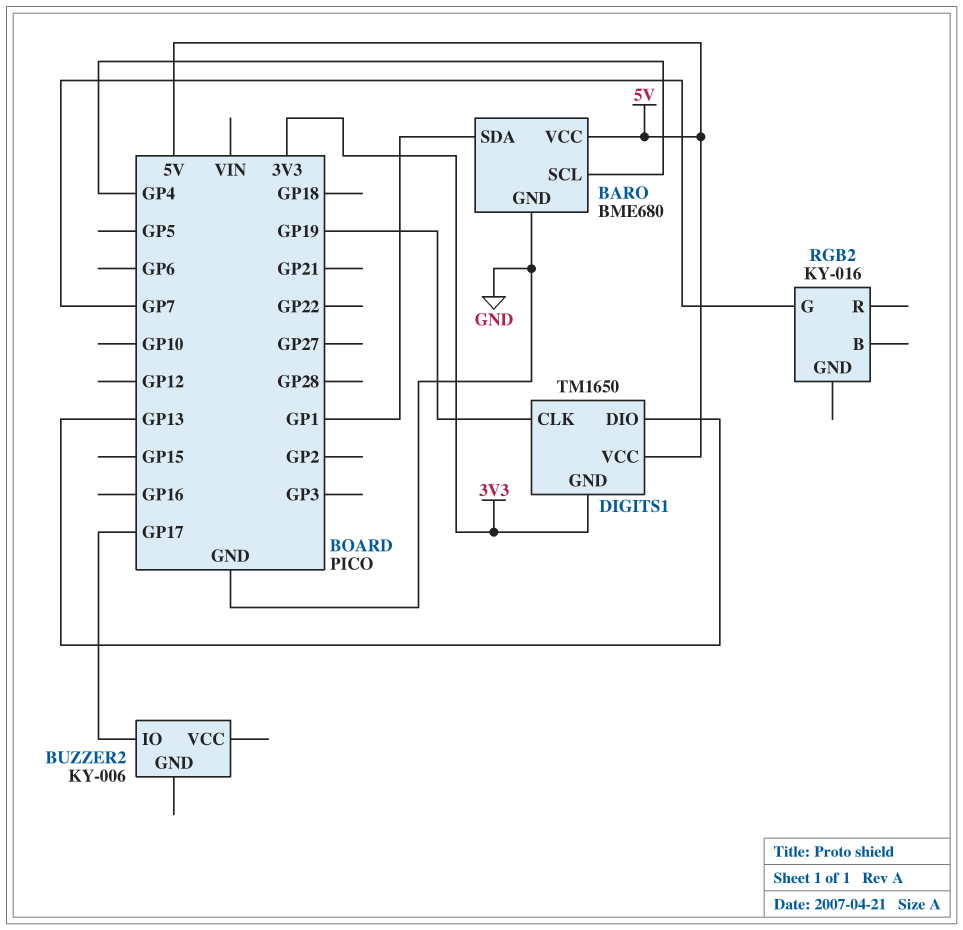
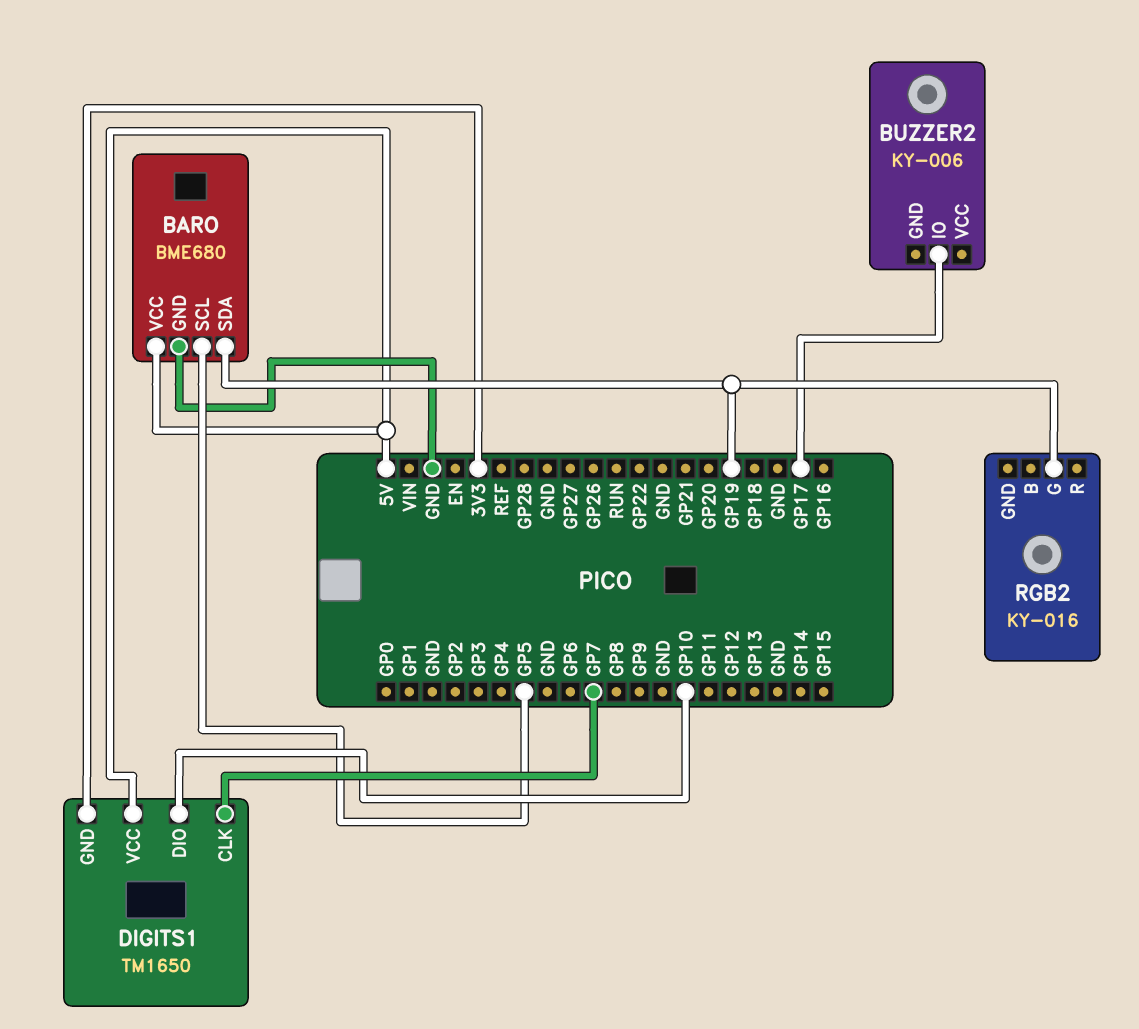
BARO pin SCL: GP4 -> GP5
BARO pin SDA: GP1 -> GP19
DIGITS1 pin CLK: GP19 -> GP7
DIGITS1 pin DIO: GP13 -> GP10
RGB2 pin G: GP7 -> GP19

